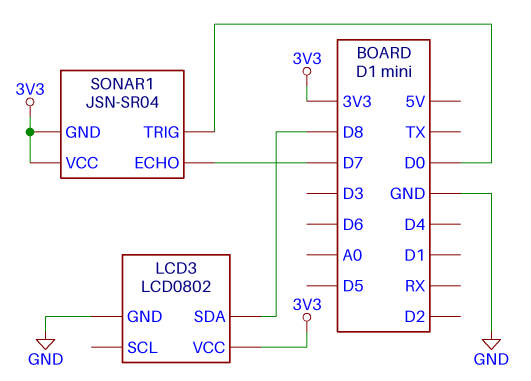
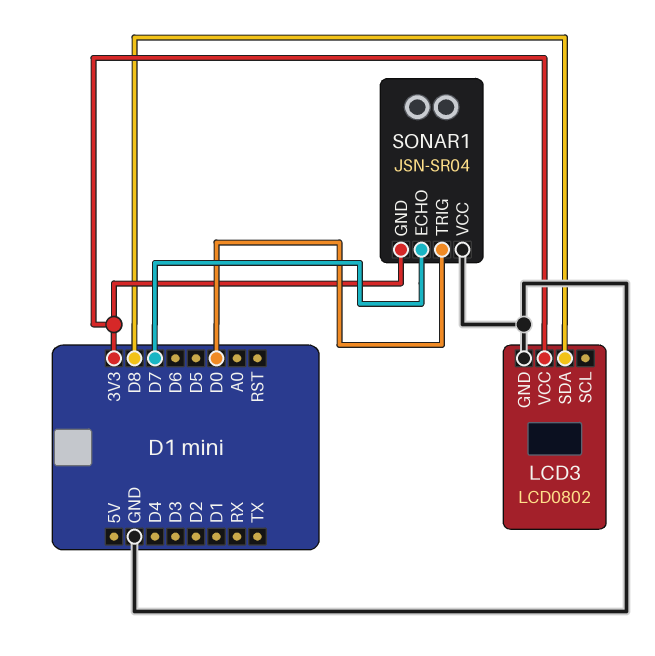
SONAR1 pin VCC: 3V3 -> GND

